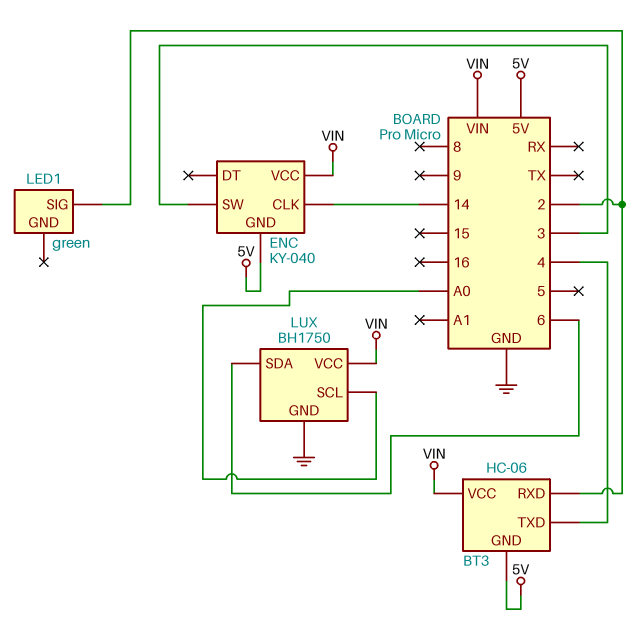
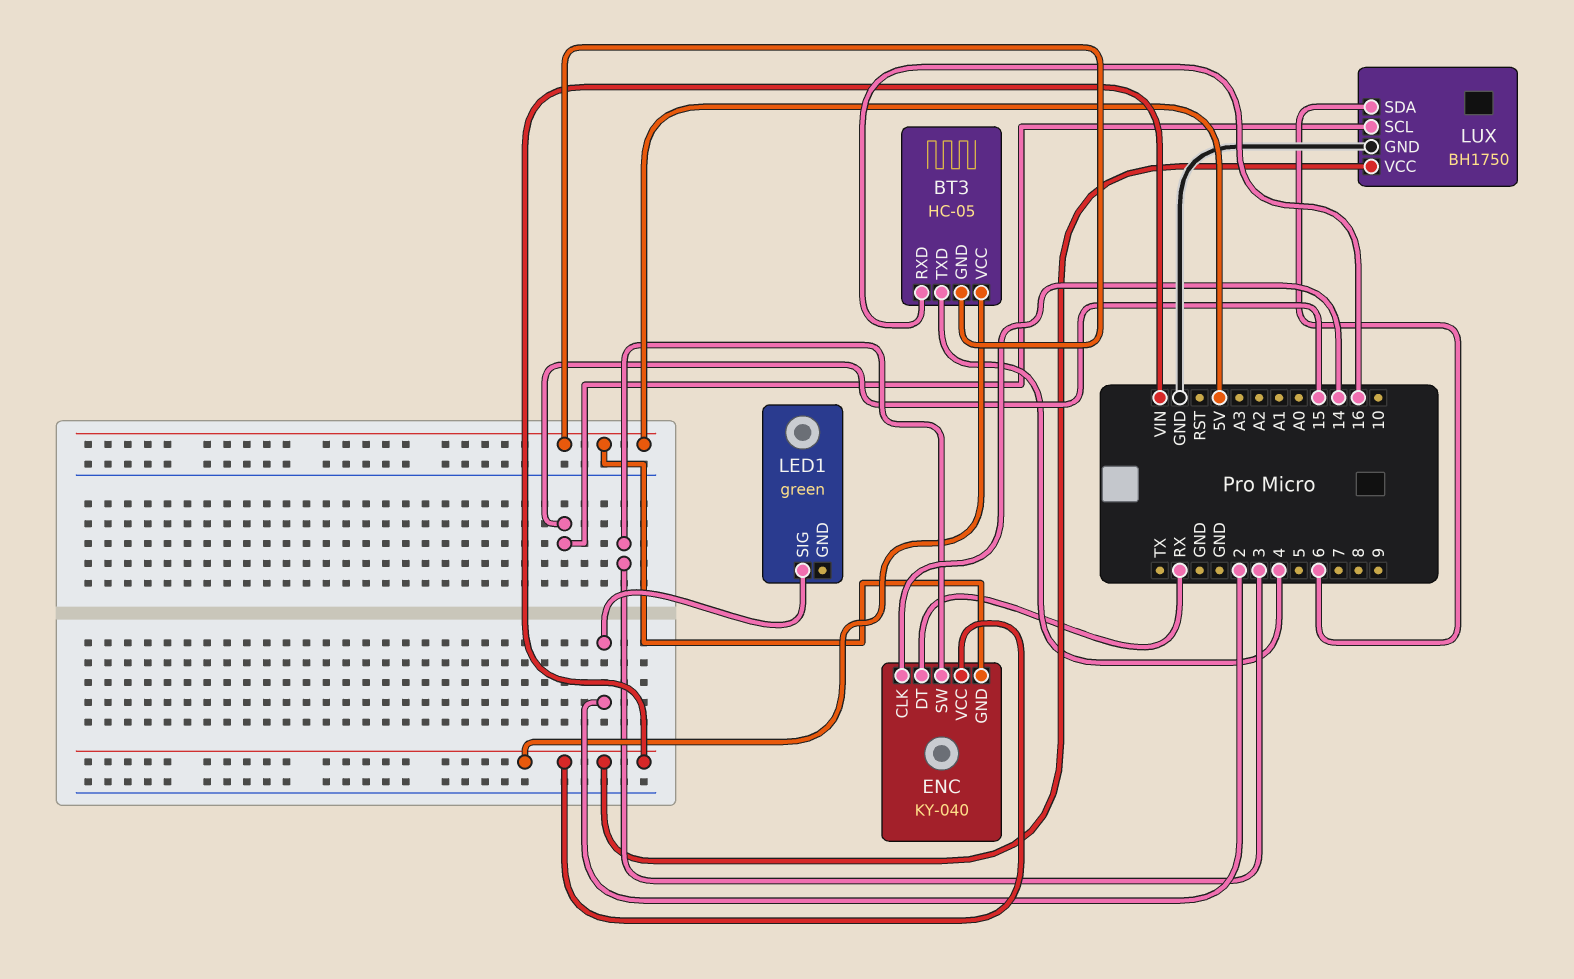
BT3: HC-06 -> HC-05
BT3 pin RXD: 2 -> 16
ENC pin DT: none -> RX
LUX pin SCL: A0 -> 15

